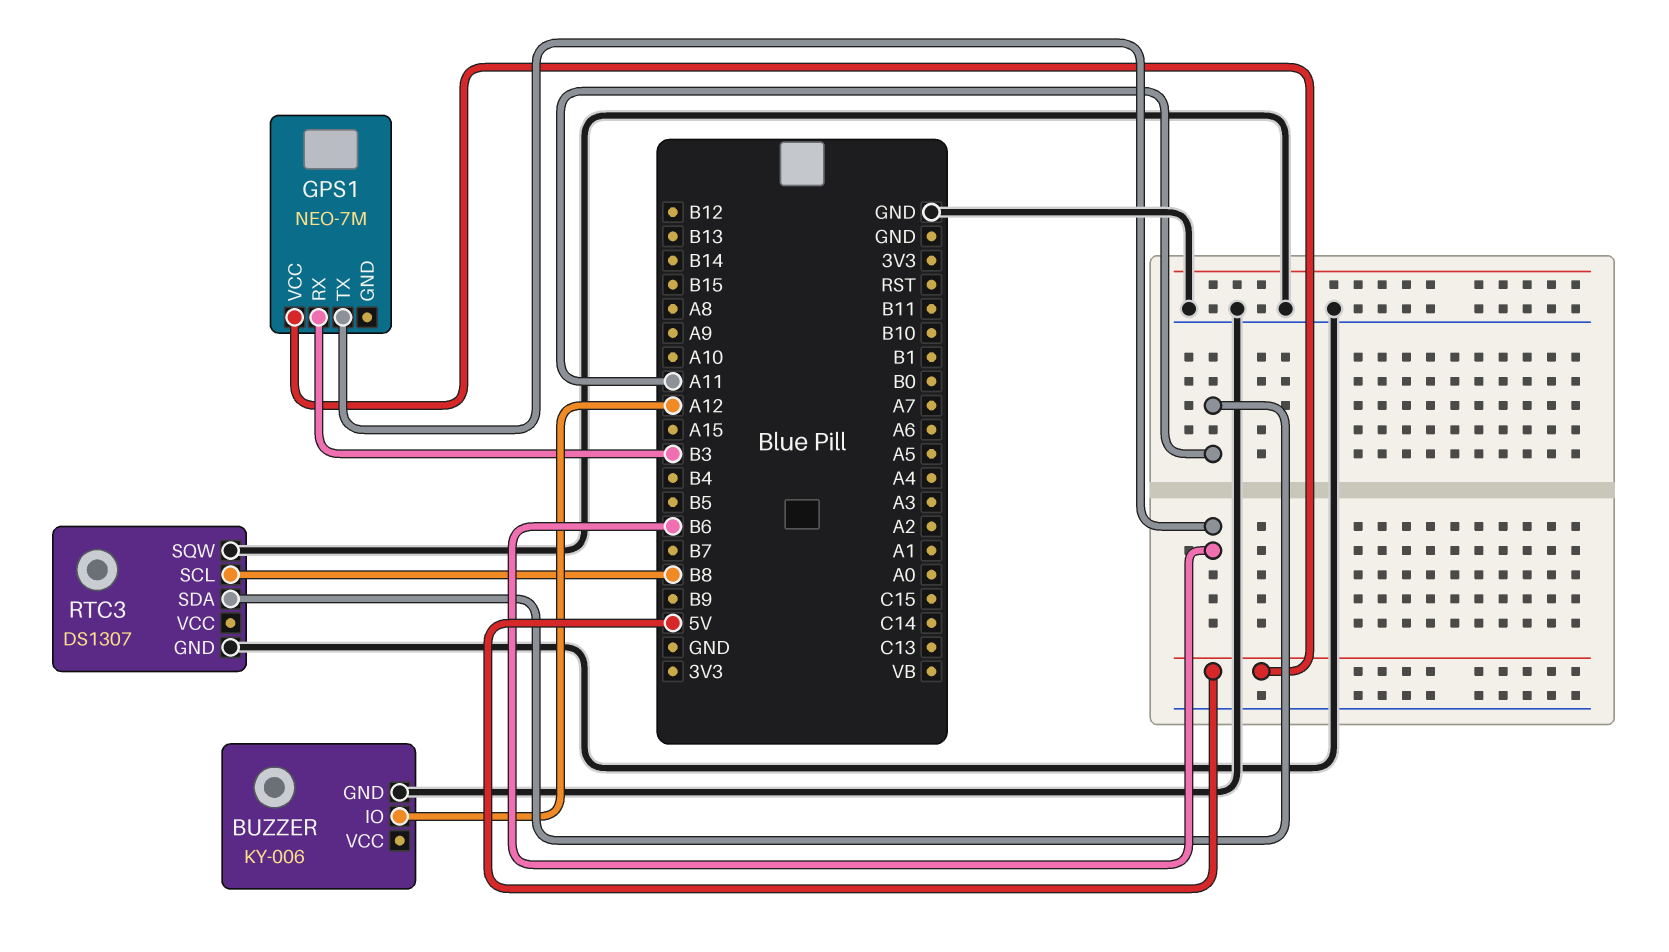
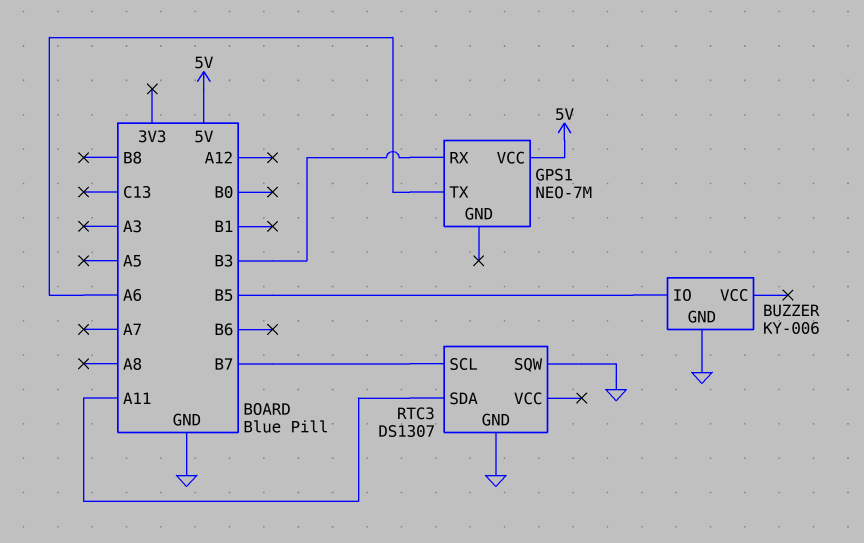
BUZZER pin IO: A12 -> B5
GPS1 pin TX: B6 -> A6
RTC3 pin SCL: B8 -> B7

